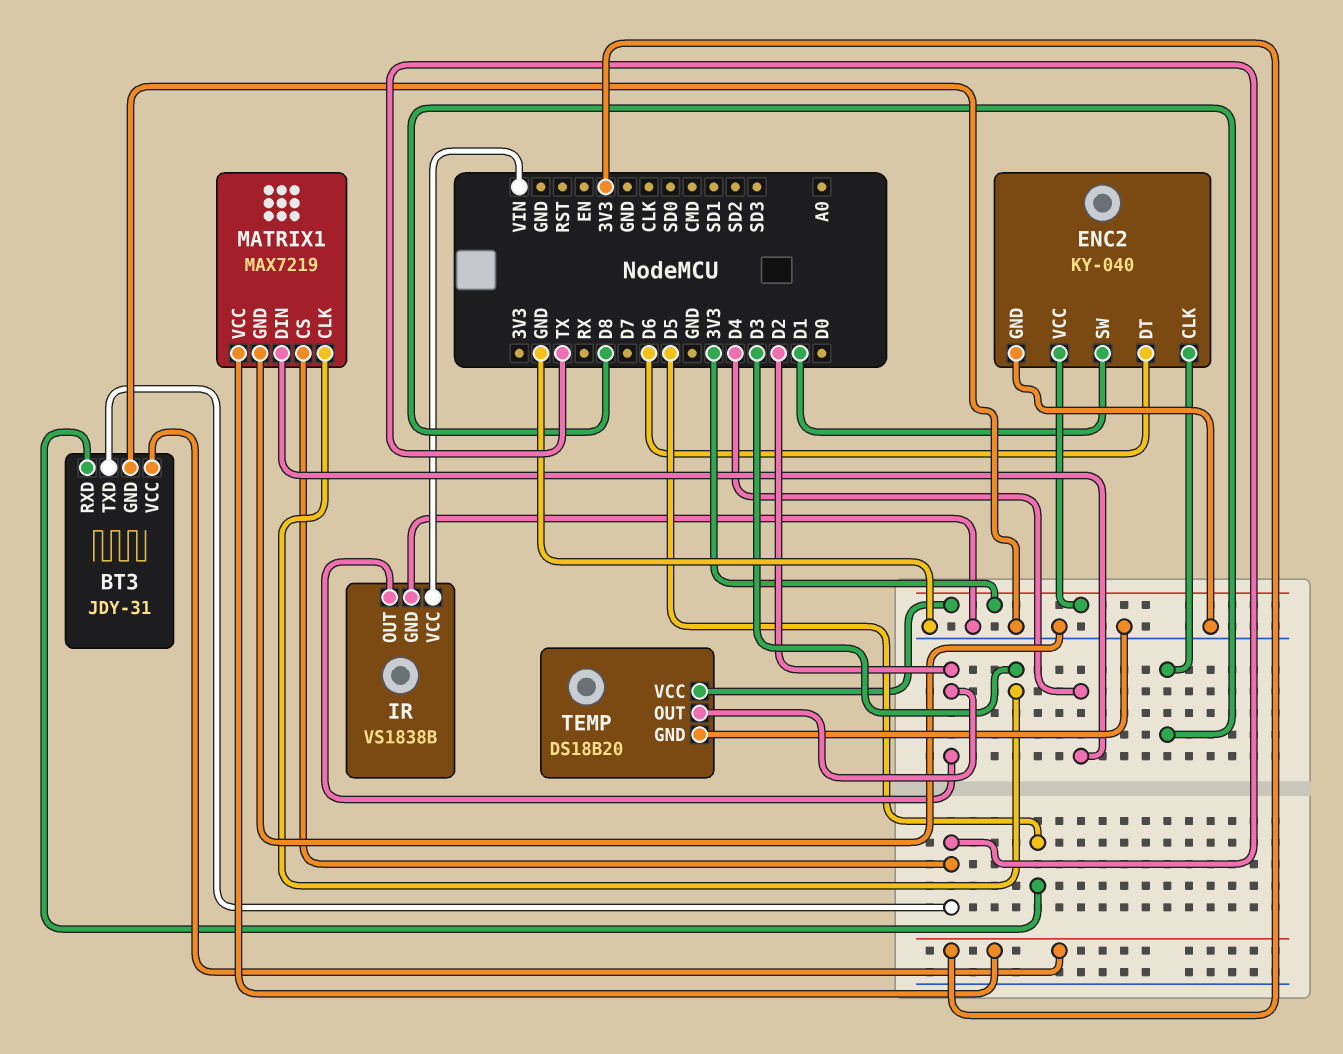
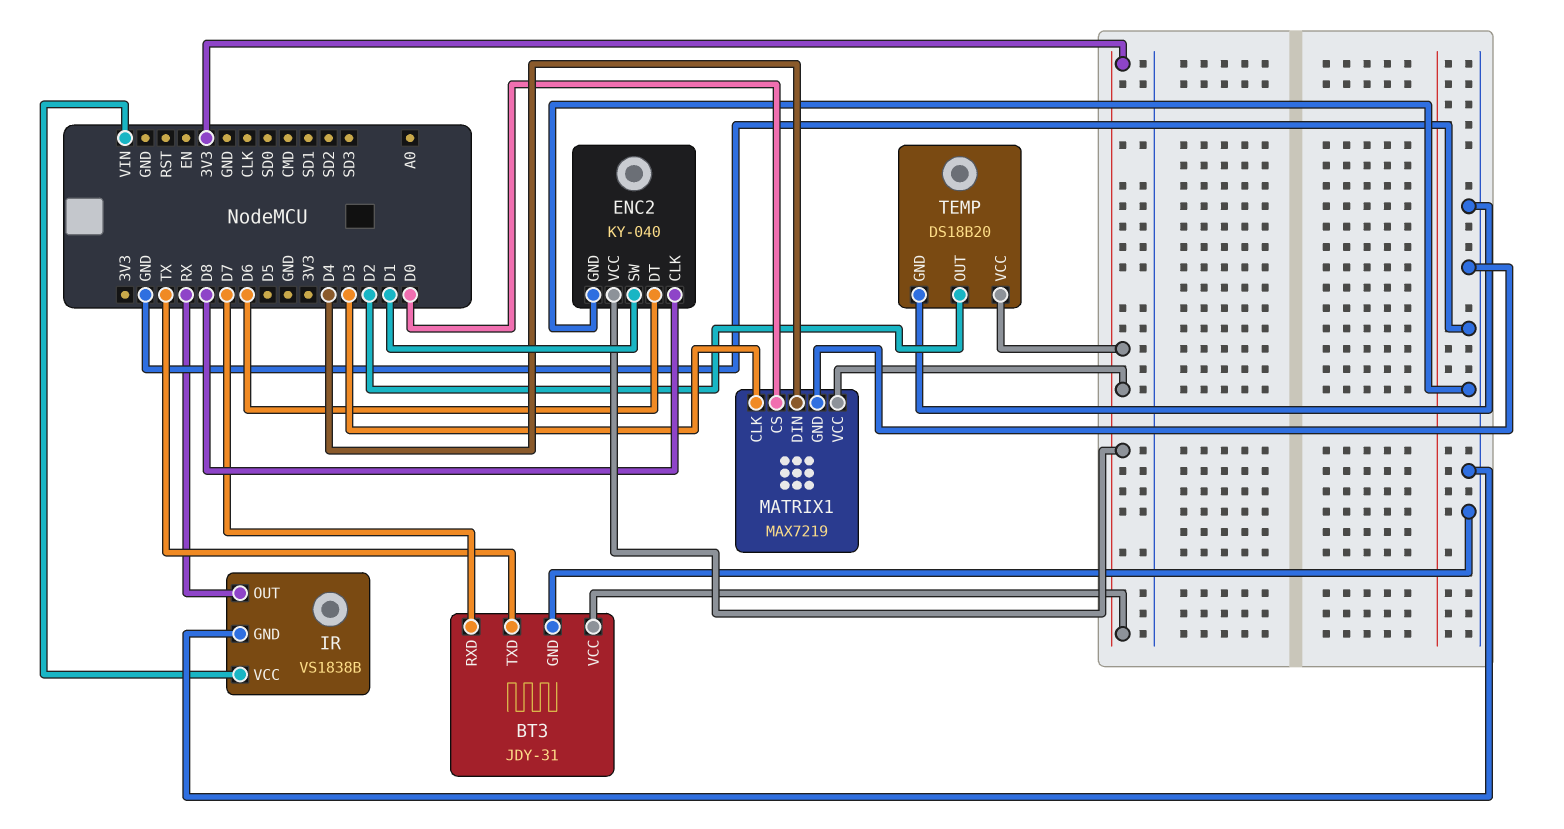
BT3 pin RXD: D5 -> D7
IR pin OUT: D2 -> RX
MATRIX1 pin CS: TX -> D0

